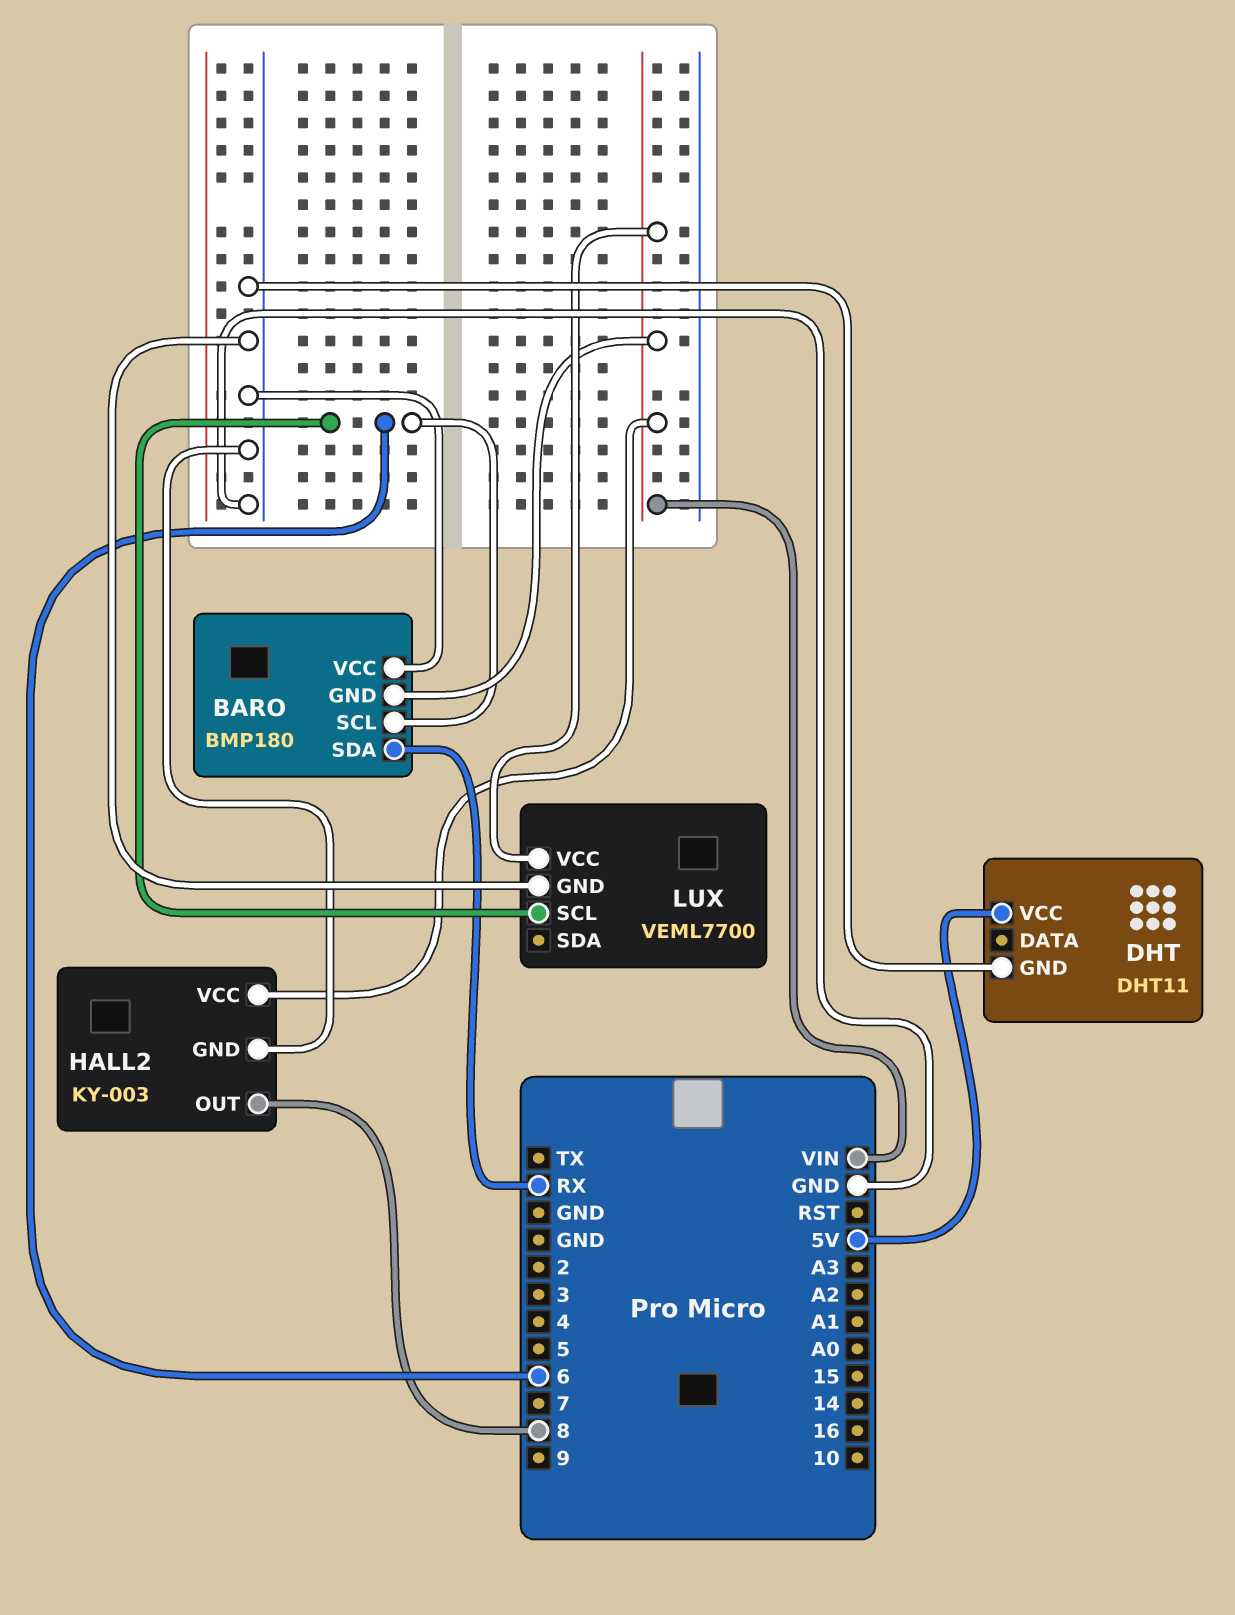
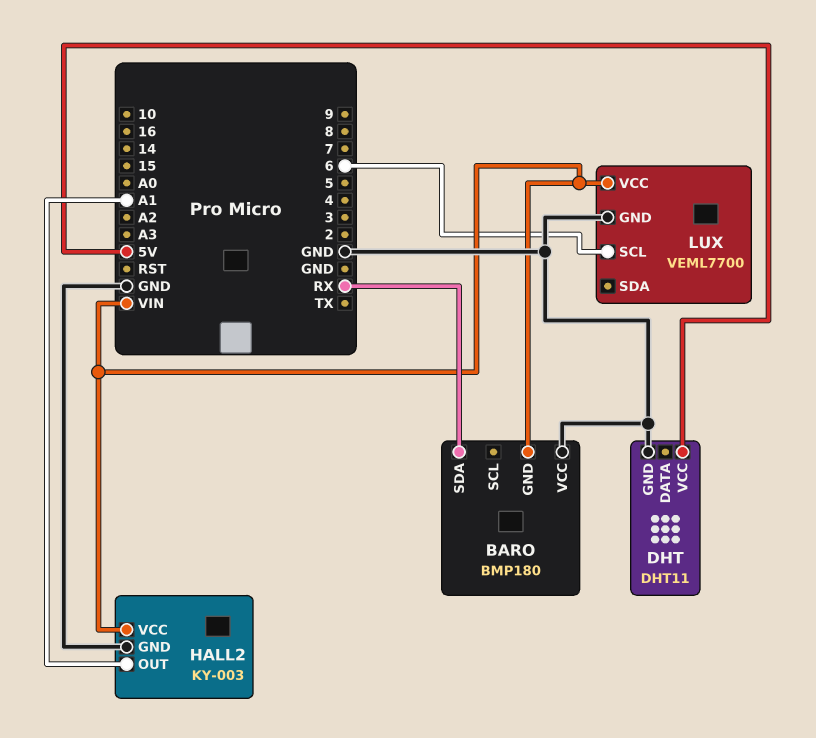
BARO pin SCL: 6 -> none
HALL2 pin OUT: 8 -> A1

